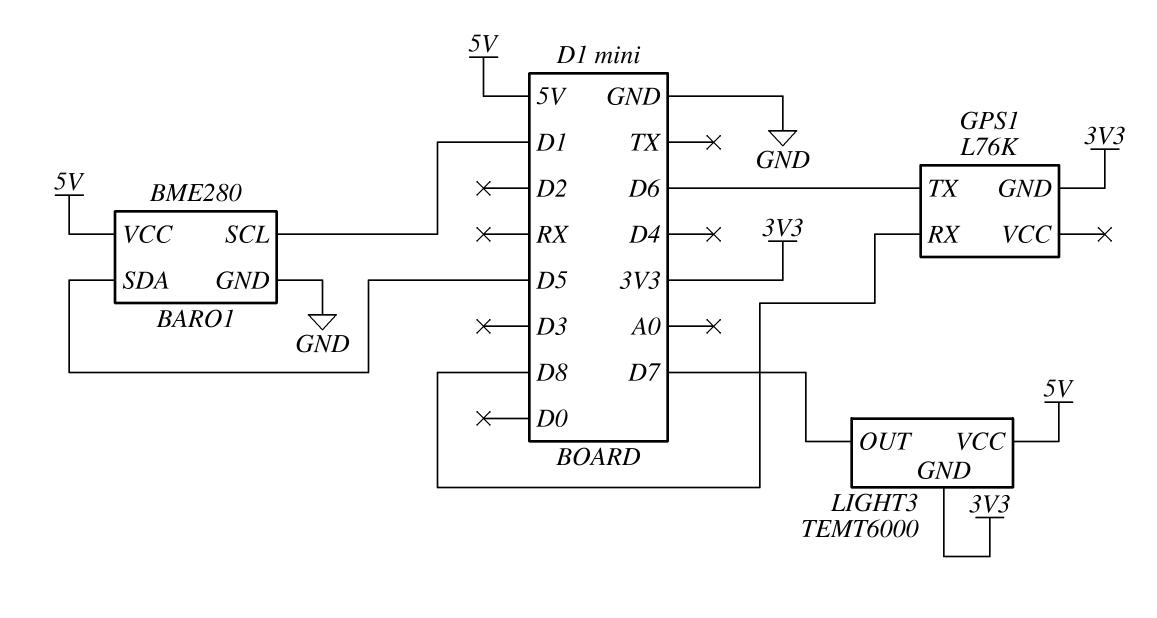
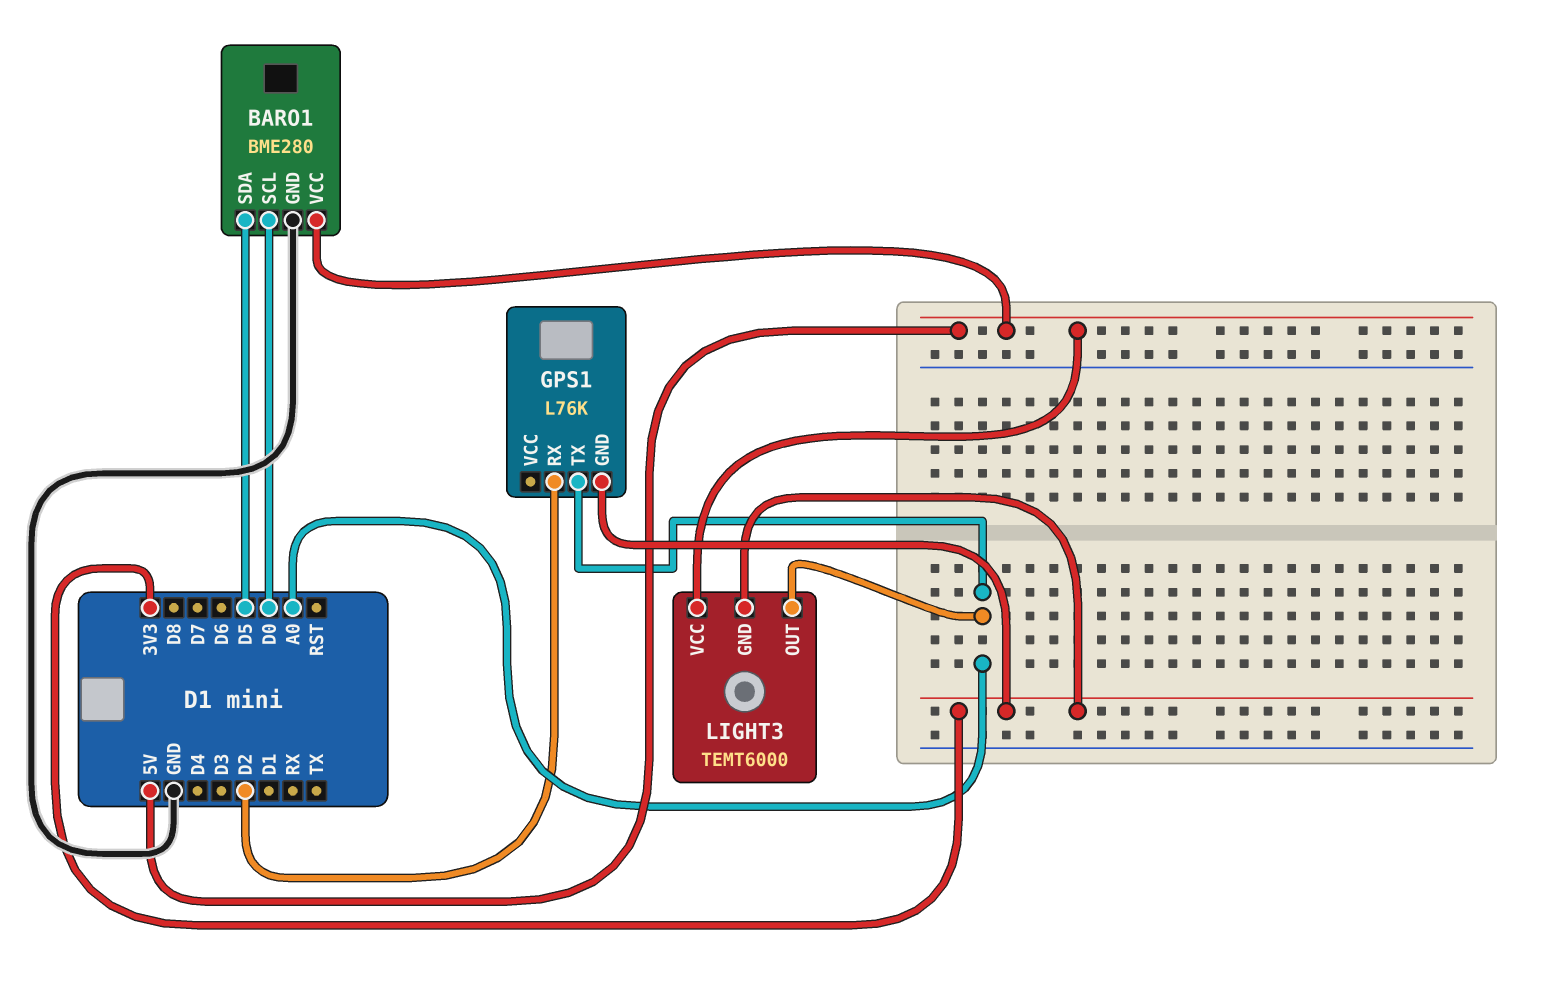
BARO1 pin SCL: D1 -> D0
GPS1 pin RX: D8 -> D2
GPS1 pin TX: D6 -> A0
LIGHT3 pin OUT: D7 -> A0

